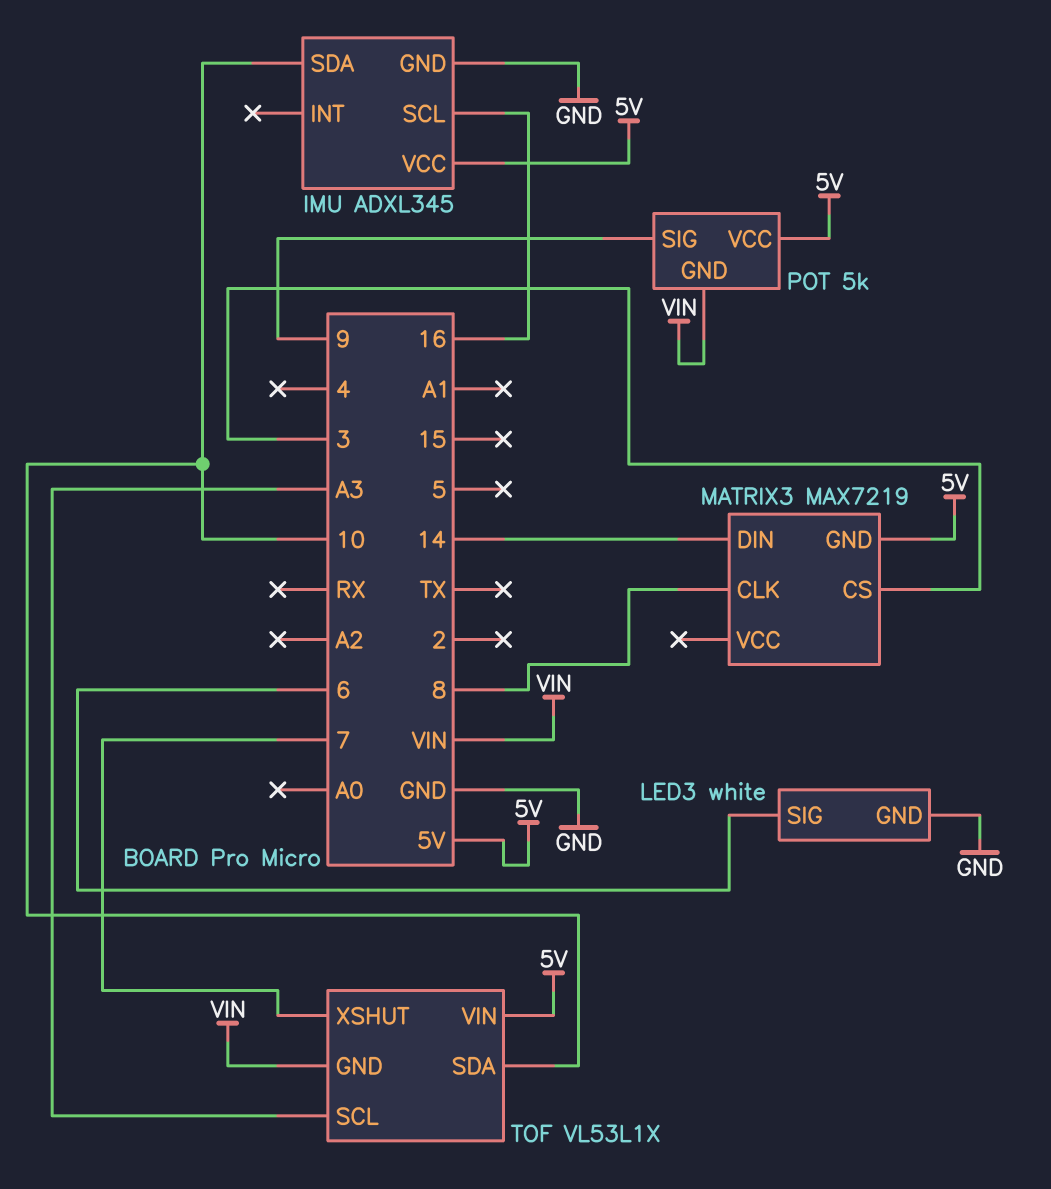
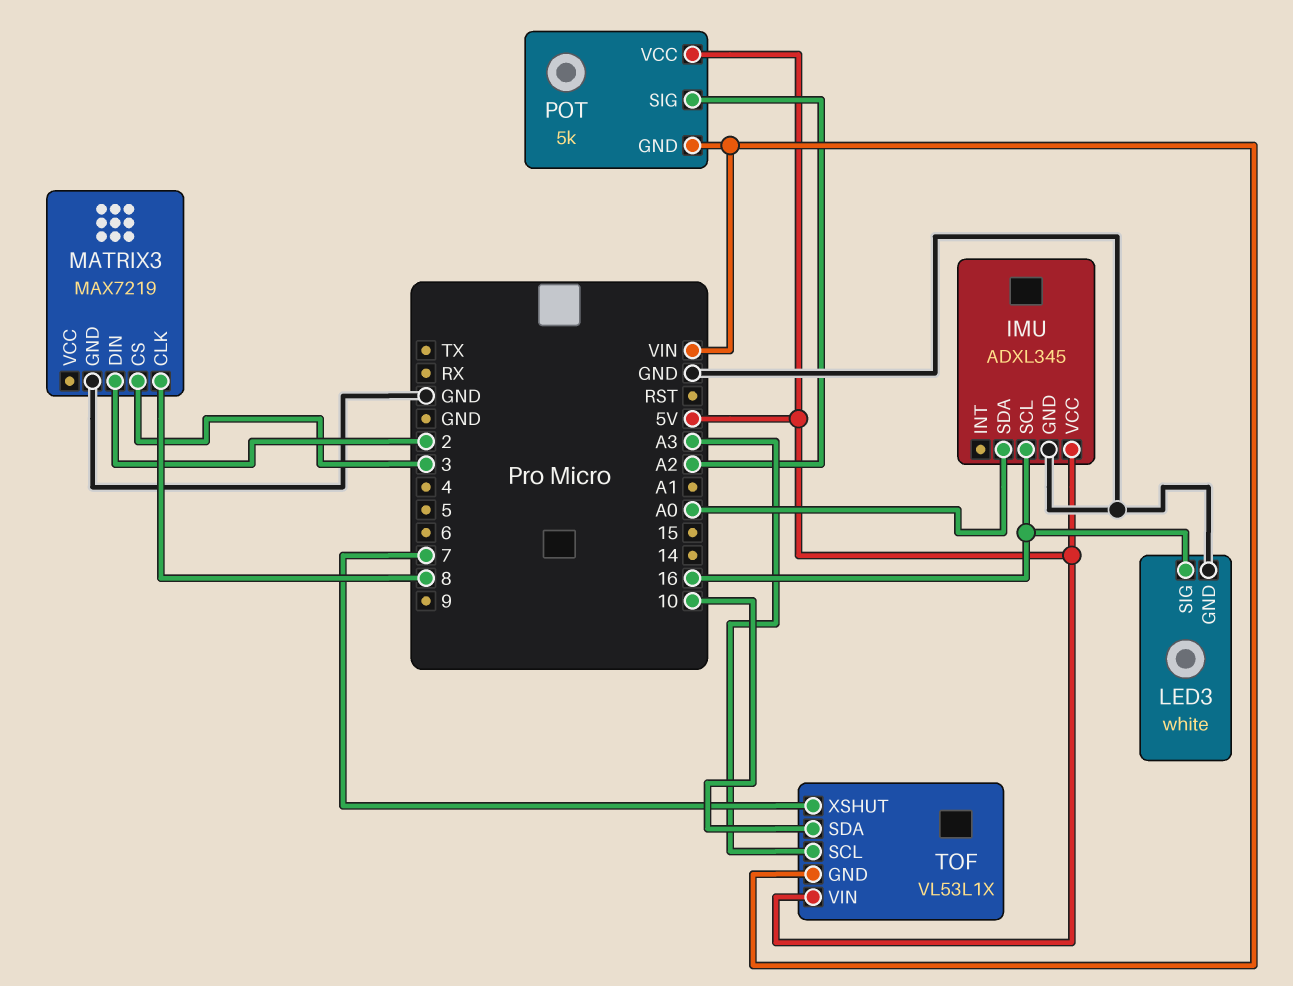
IMU pin SDA: 10 -> A0
LED3 pin SIG: 6 -> 16
MATRIX3 pin DIN: 14 -> 2
MATRIX3 pin GND: 5V -> GND
POT pin SIG: 9 -> A2

